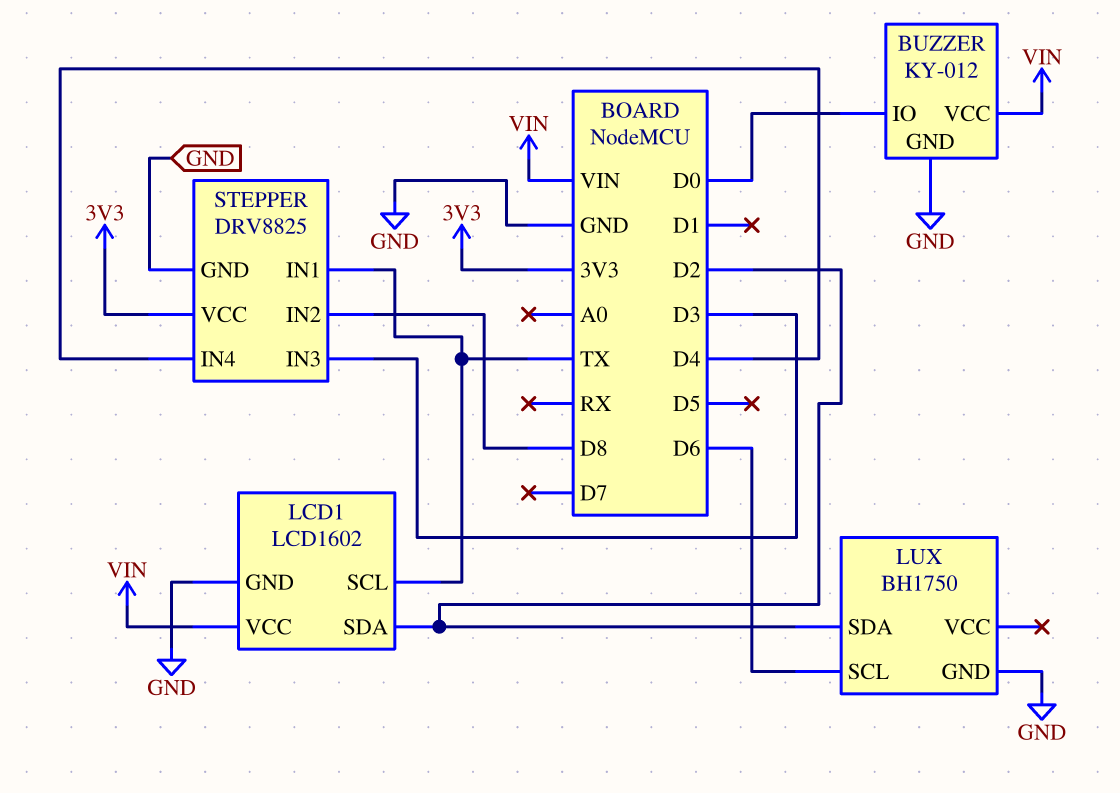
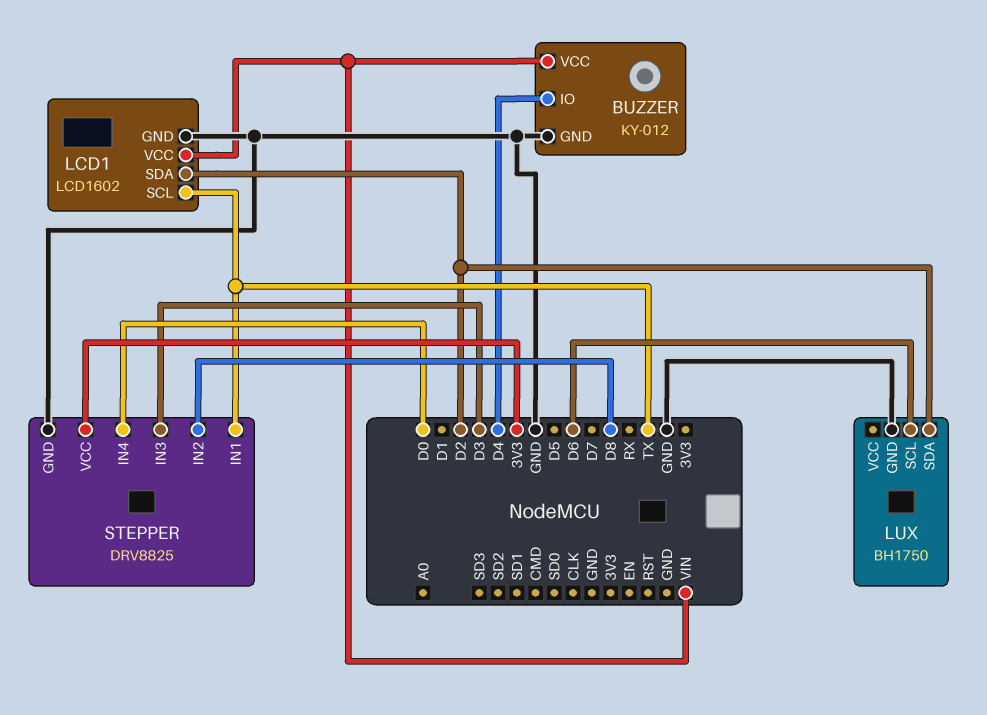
BUZZER pin IO: D0 -> D4
STEPPER pin IN4: D4 -> D0

